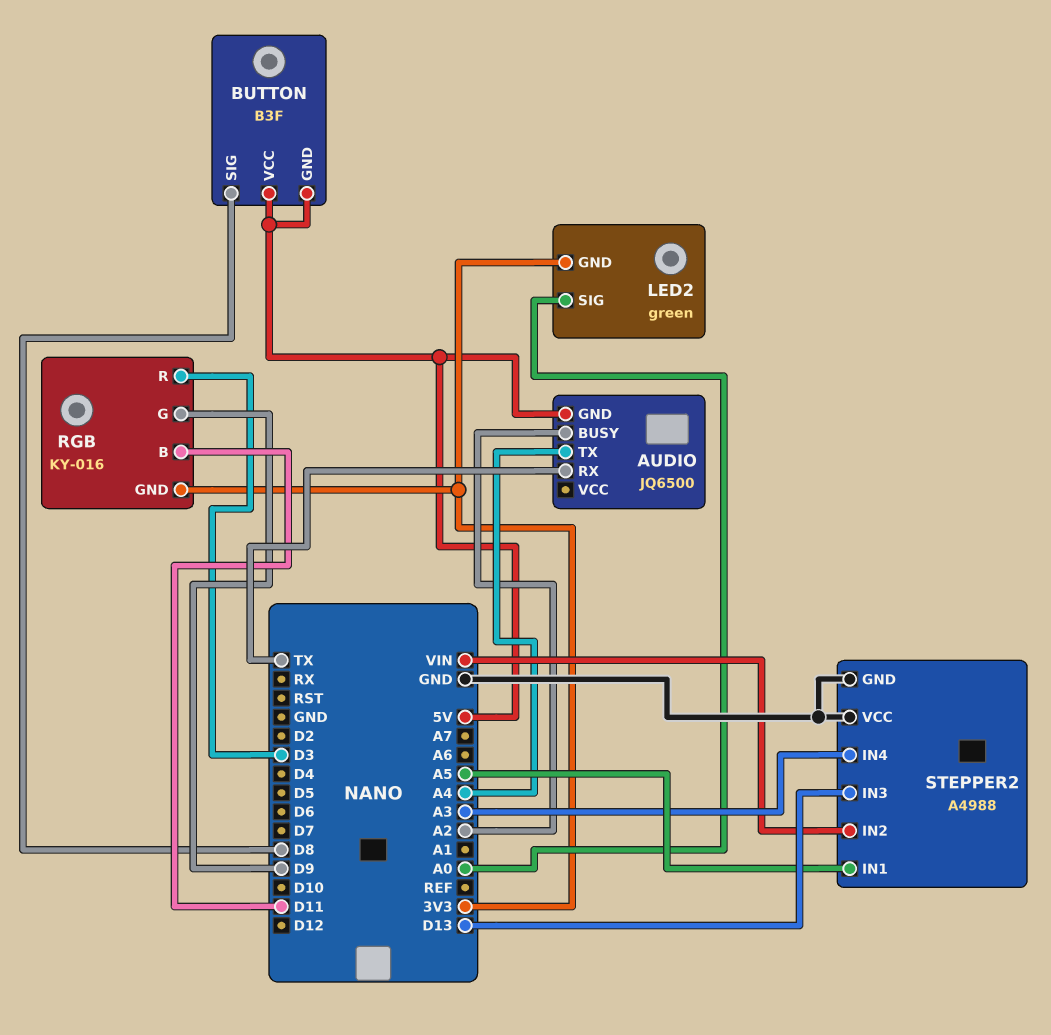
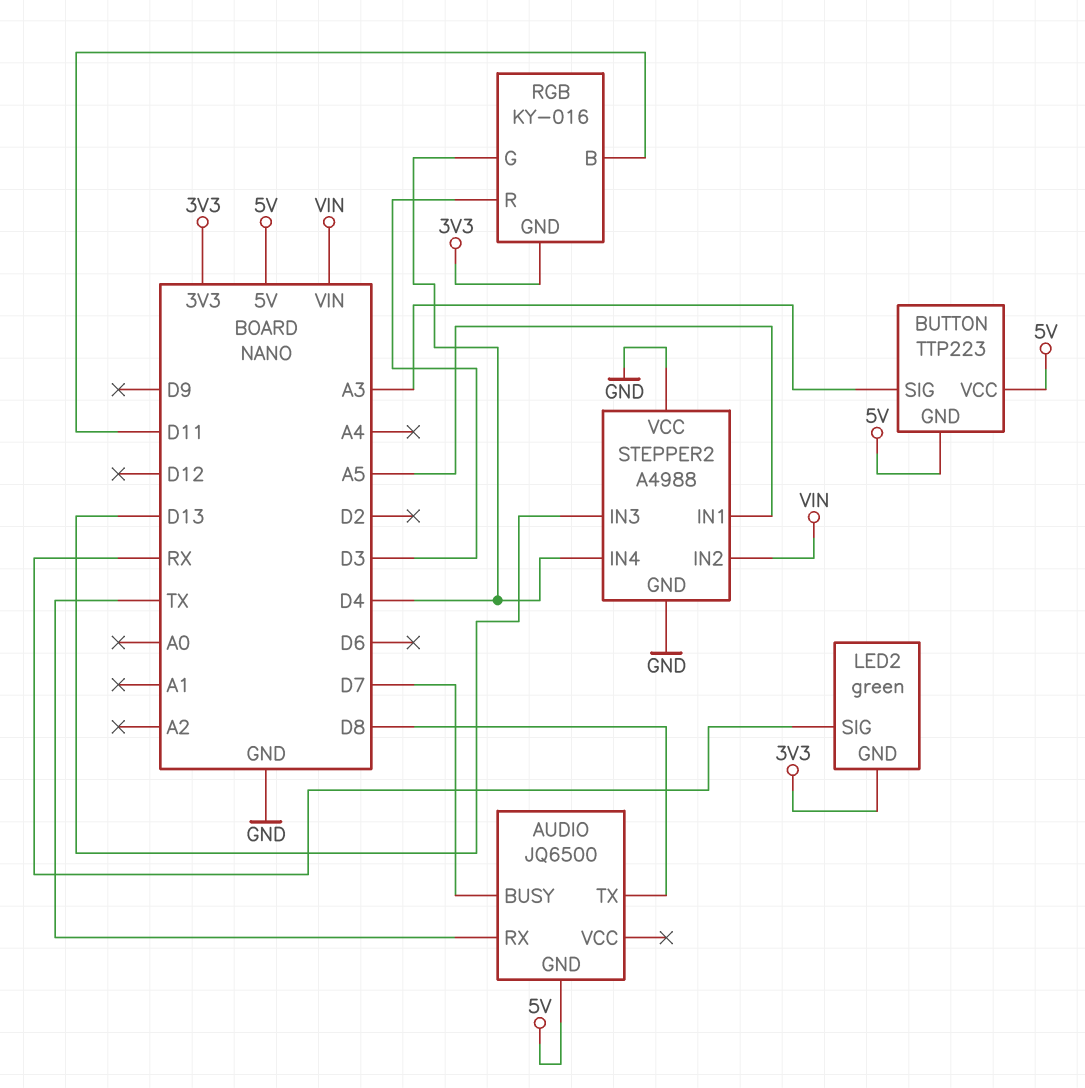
AUDIO pin BUSY: A2 -> D7
AUDIO pin TX: A4 -> D8
BUTTON: B3F -> TTP223
BUTTON pin SIG: D8 -> A3
LED2 pin SIG: A0 -> RX
RGB pin G: D9 -> D4
STEPPER2 pin IN4: A3 -> D4

